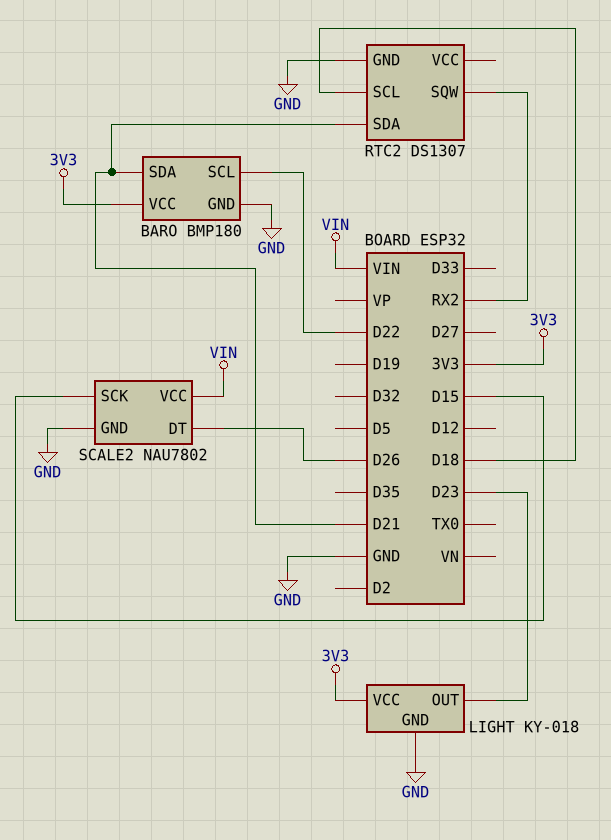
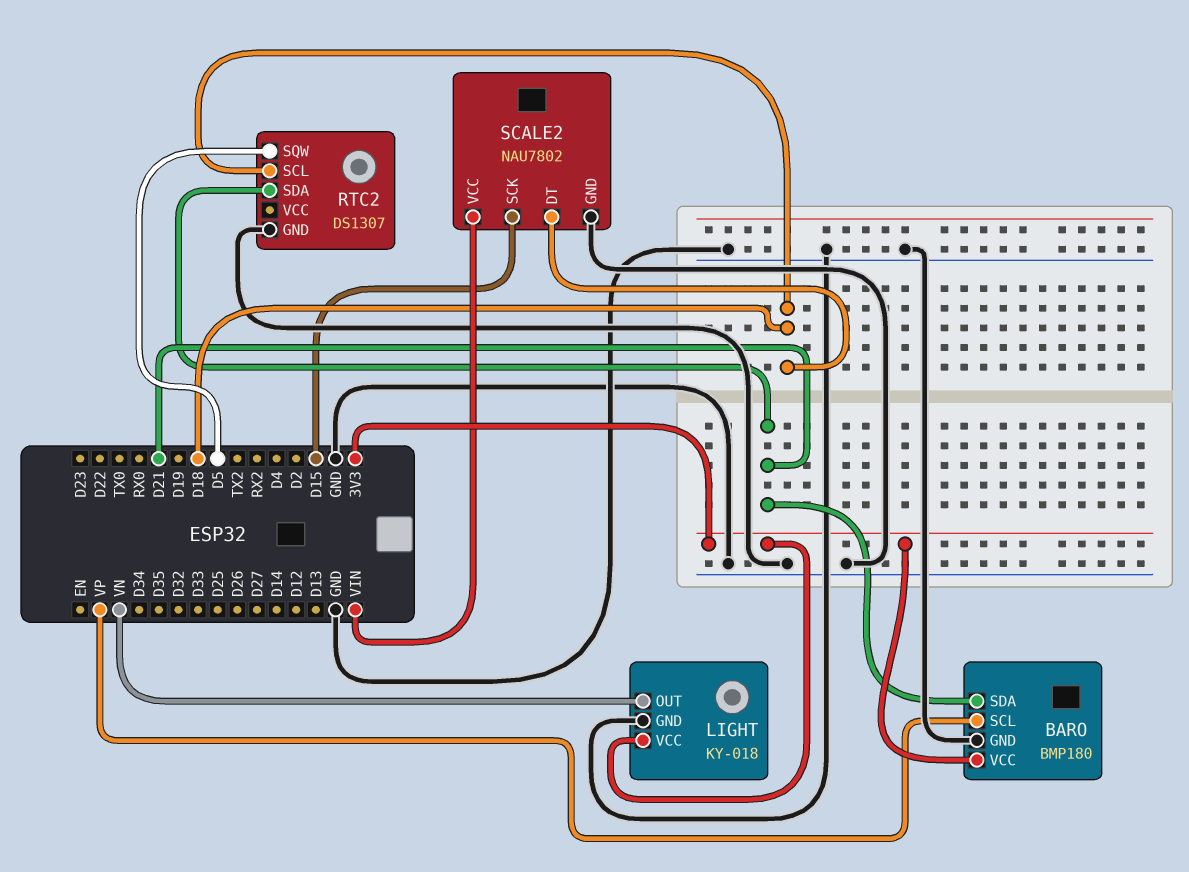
BARO pin SCL: D22 -> VP
LIGHT pin OUT: D23 -> VN
RTC2 pin SQW: RX2 -> D5
SCALE2 pin DT: D26 -> D18

